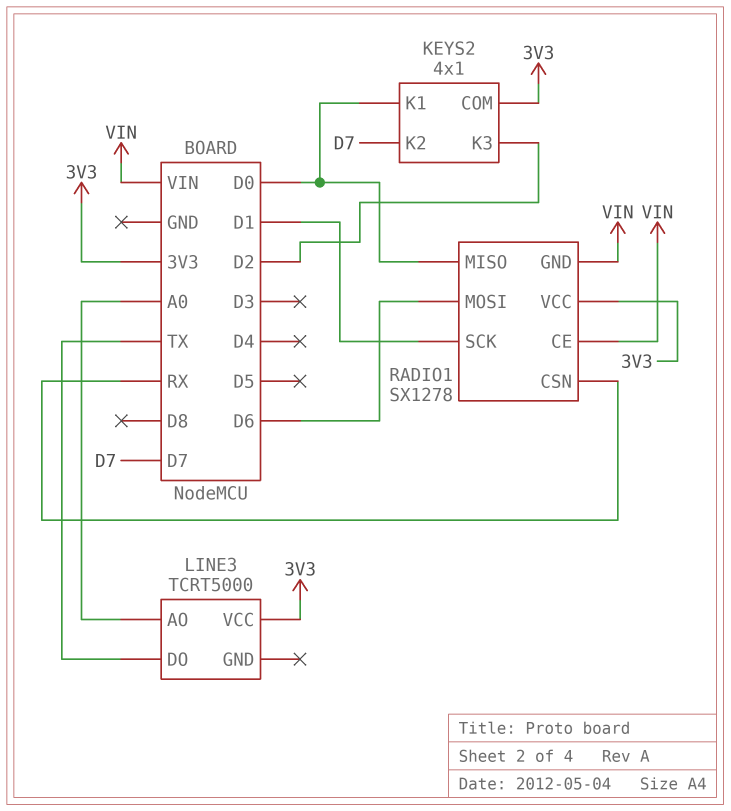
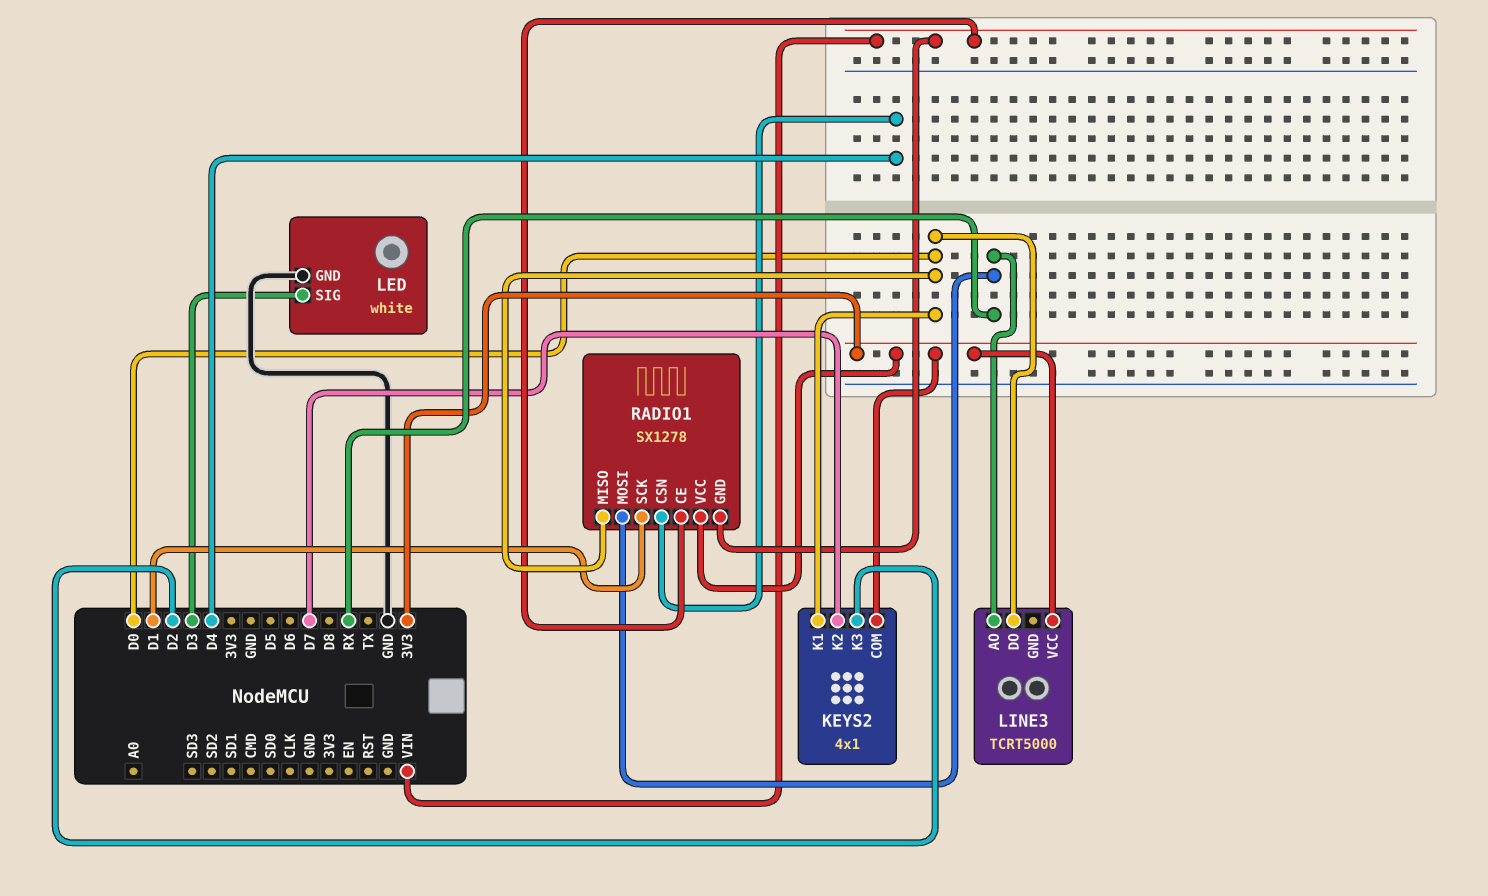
LED: none -> white
LED pin GND: none -> GND
LED pin SIG: none -> D3
LINE3 pin AO: A0 -> RX
LINE3 pin DO: TX -> D0
RADIO1 pin CSN: RX -> D4
RADIO1 pin MOSI: D6 -> RX

